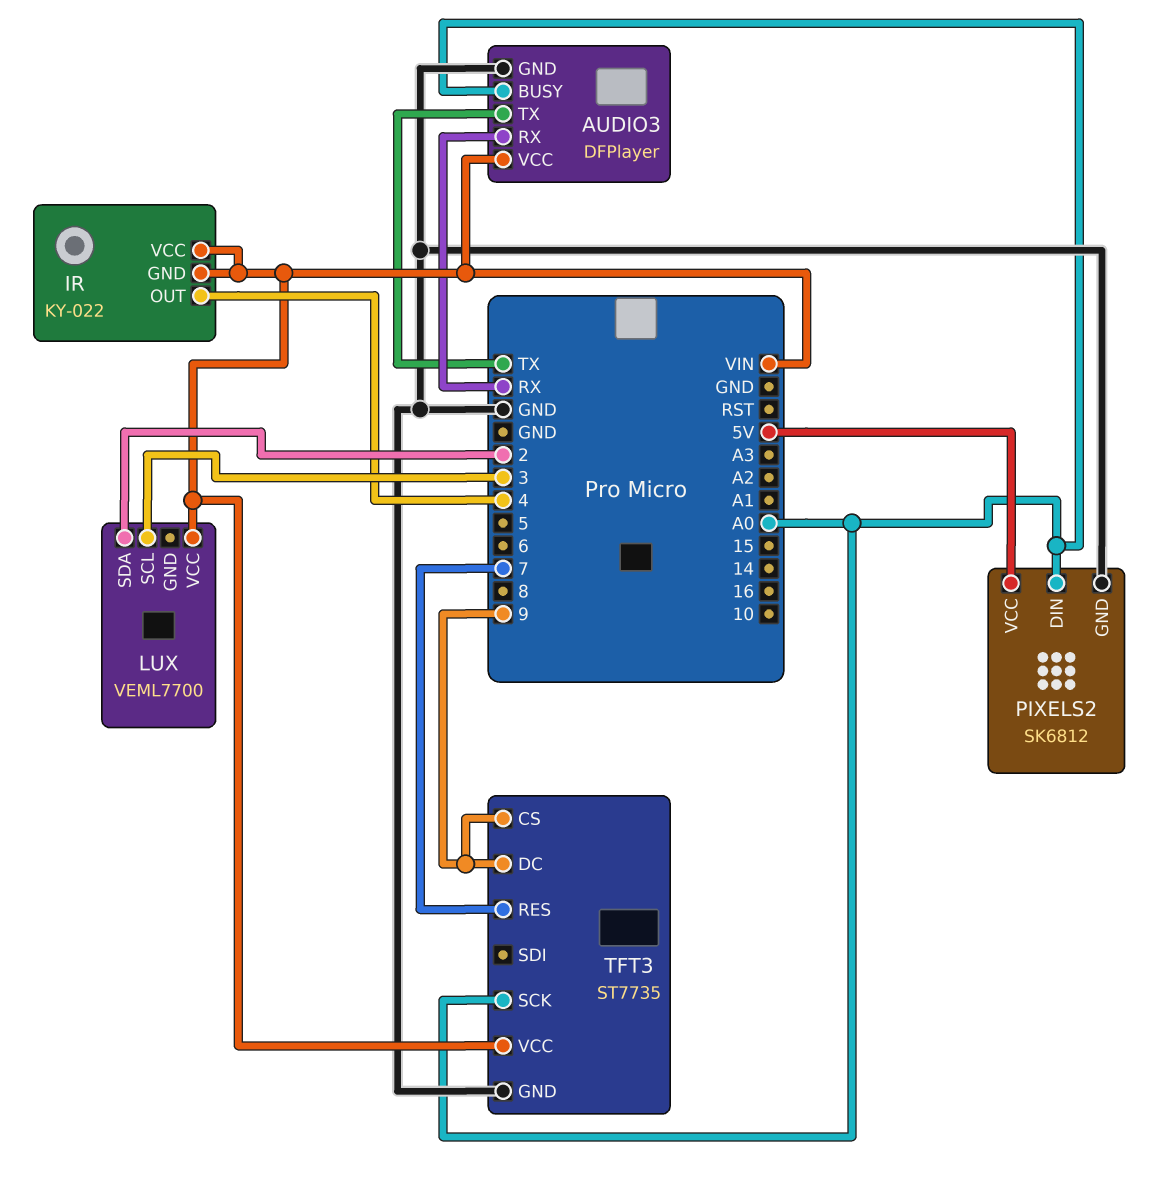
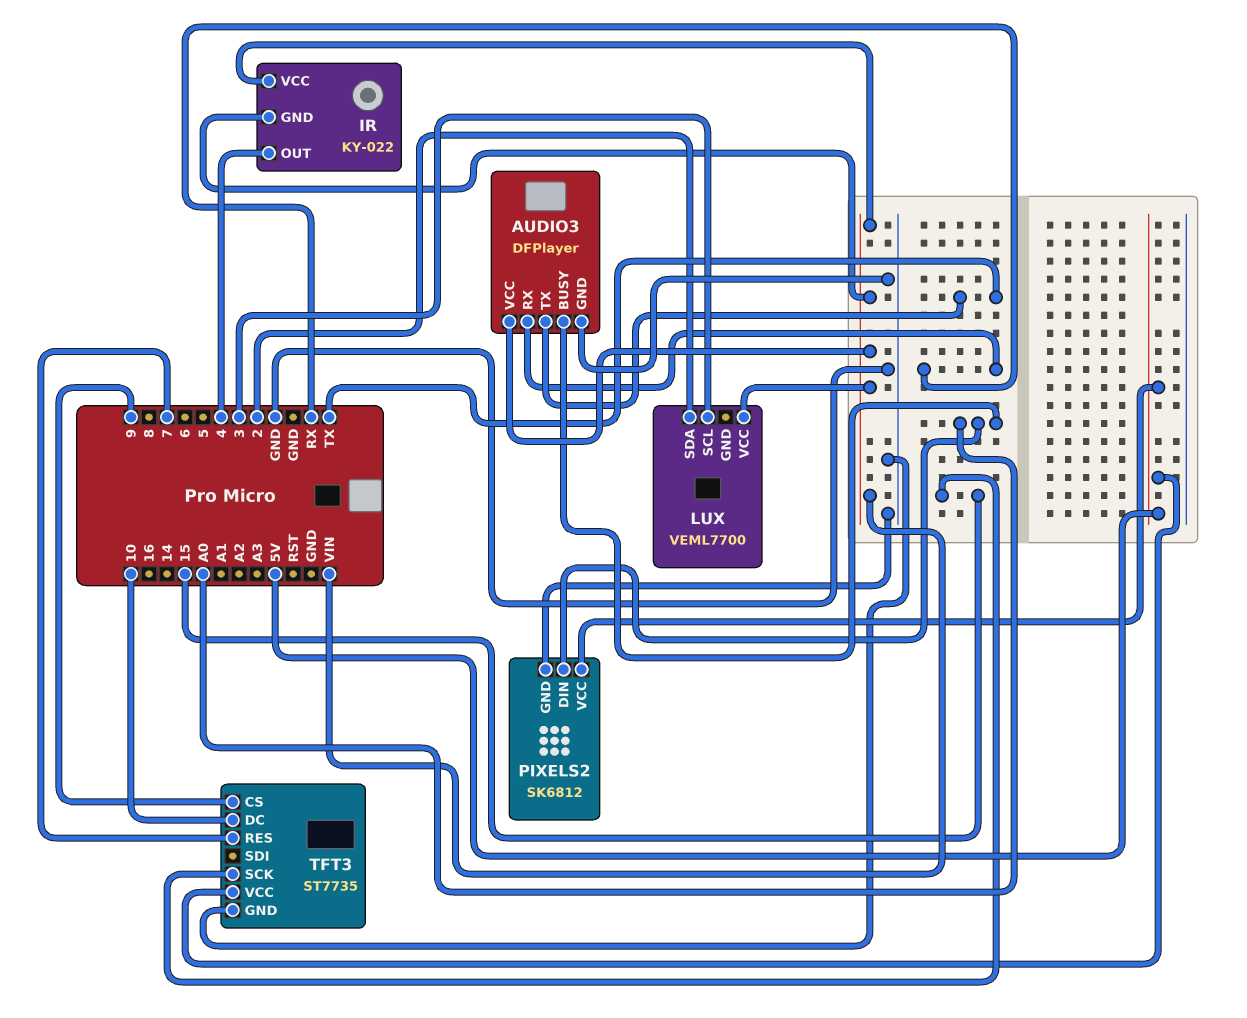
TFT3 pin DC: 9 -> 10
TFT3 pin SCK: A0 -> 15
TFT3 pin VCC: VIN -> 5V

